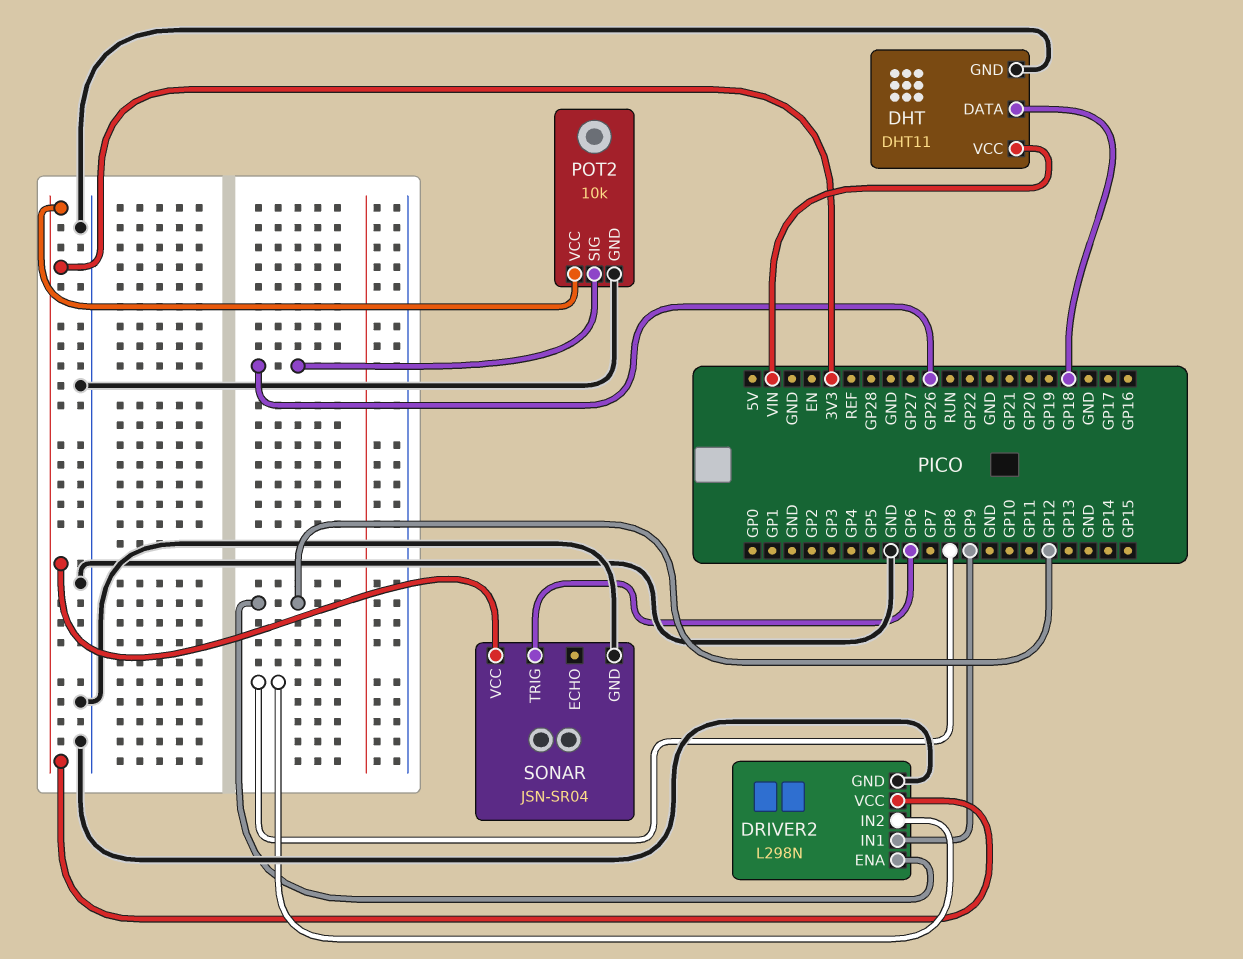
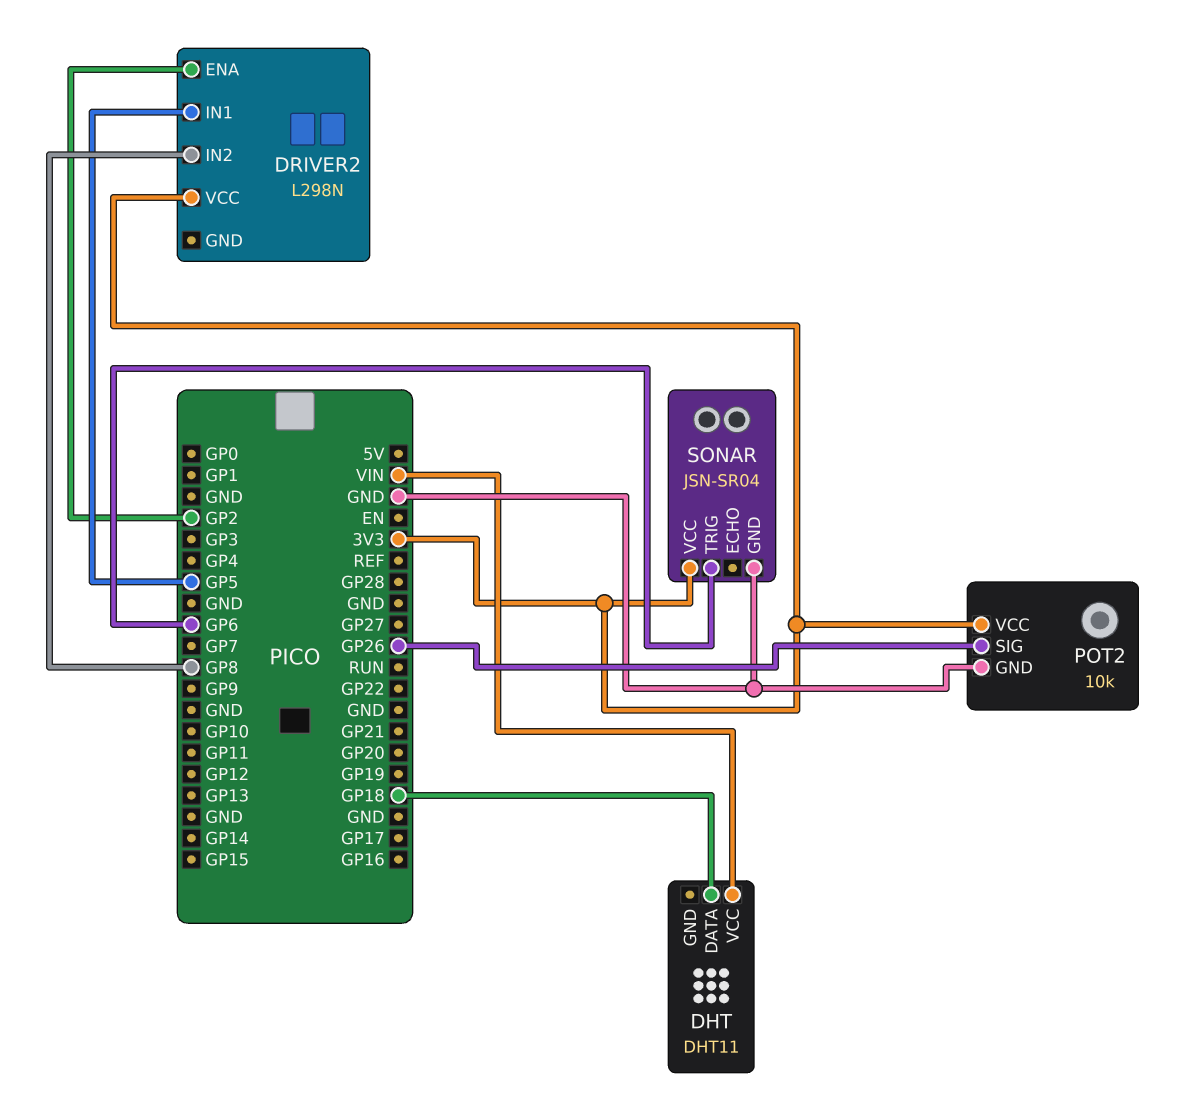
DHT pin GND: GND -> none
DRIVER2 pin ENA: GP12 -> GP2
DRIVER2 pin GND: GND -> none
DRIVER2 pin IN1: GP9 -> GP5

